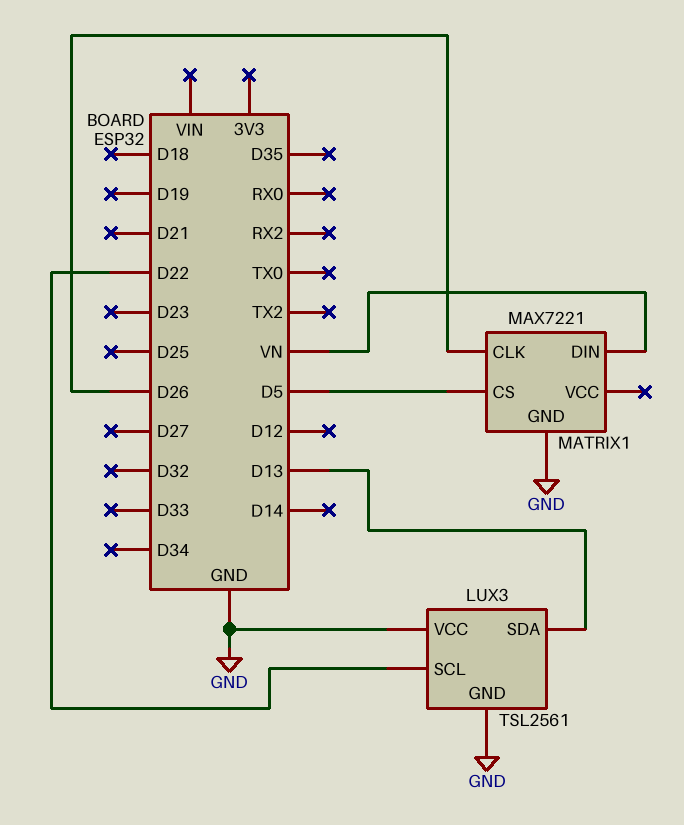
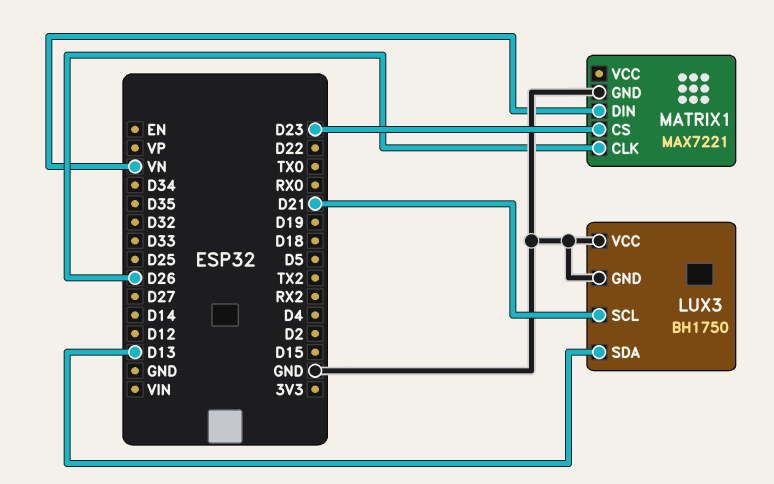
LUX3: TSL2561 -> BH1750
LUX3 pin SCL: D22 -> D21
MATRIX1 pin CS: D5 -> D23

